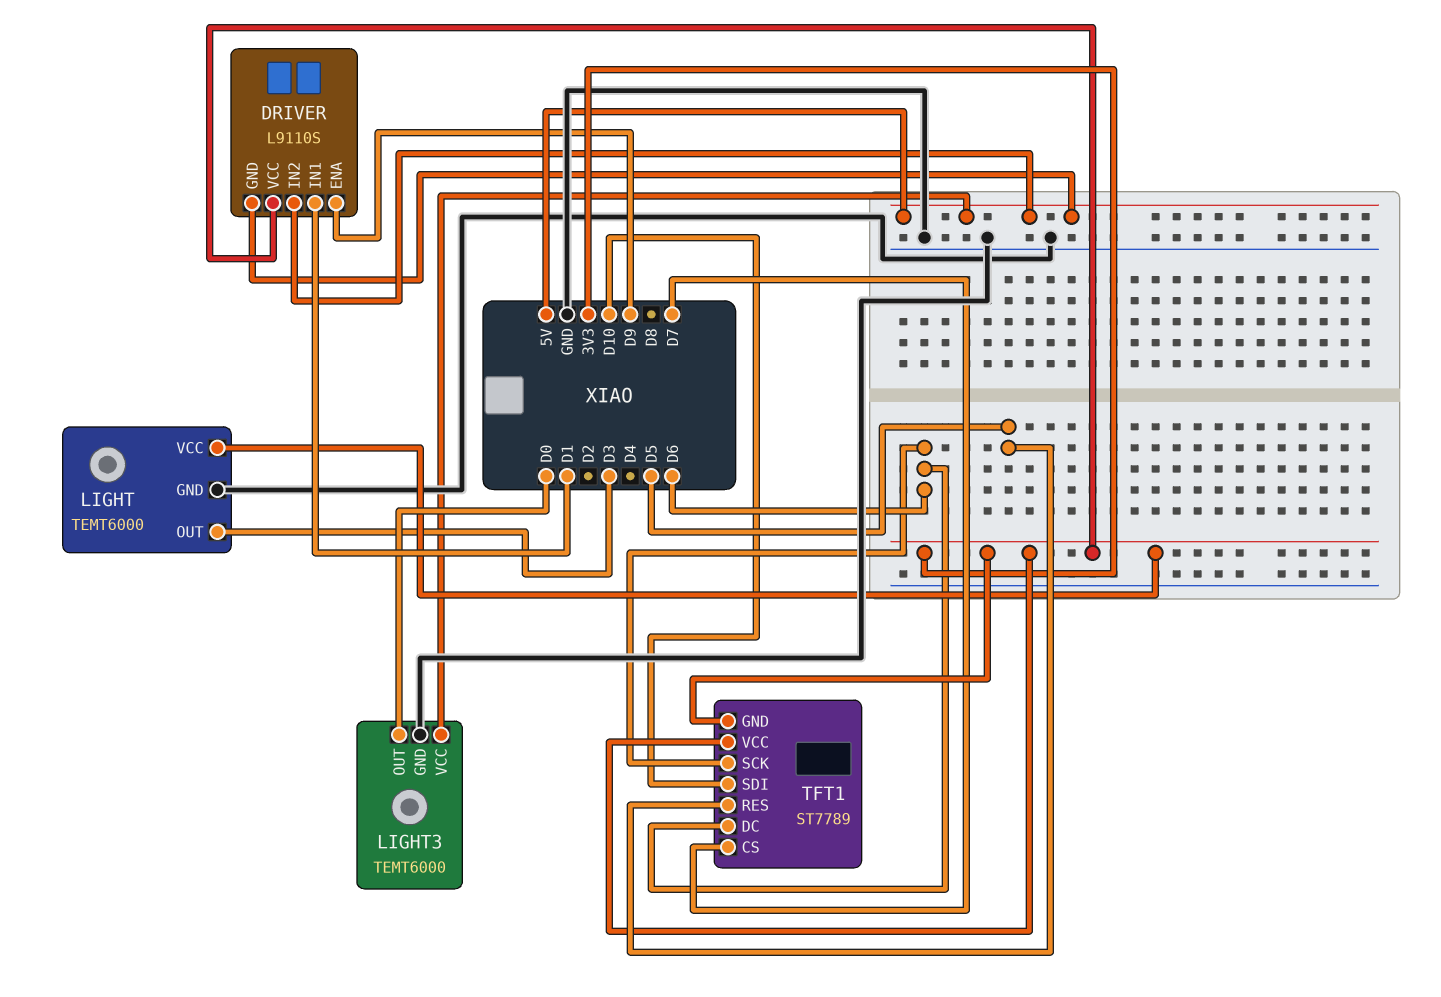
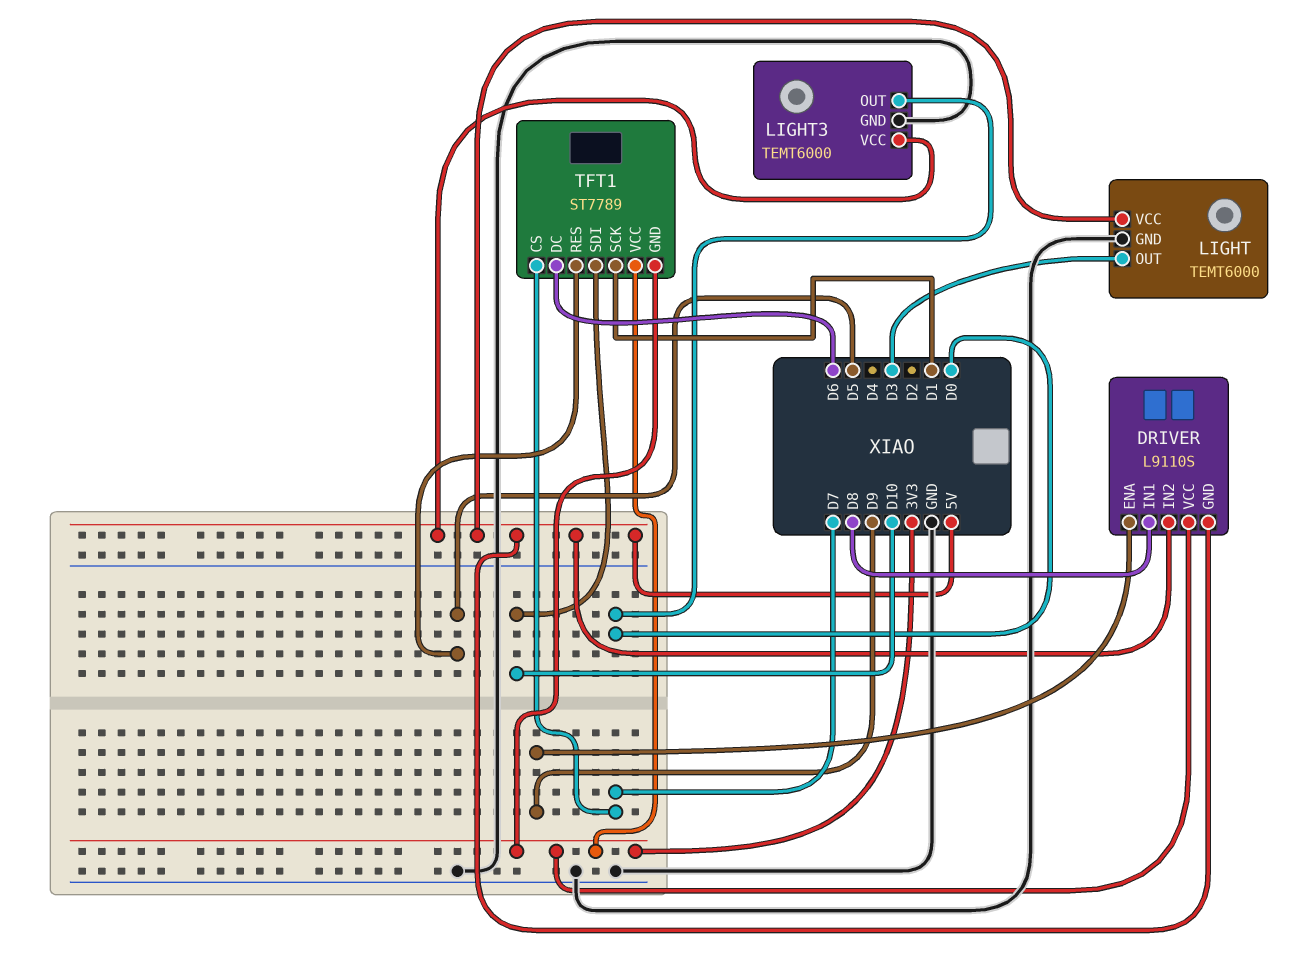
DRIVER pin IN1: D1 -> D8
LIGHT pin VCC: 3V3 -> 5V
TFT1 pin SCK: D6 -> D1

